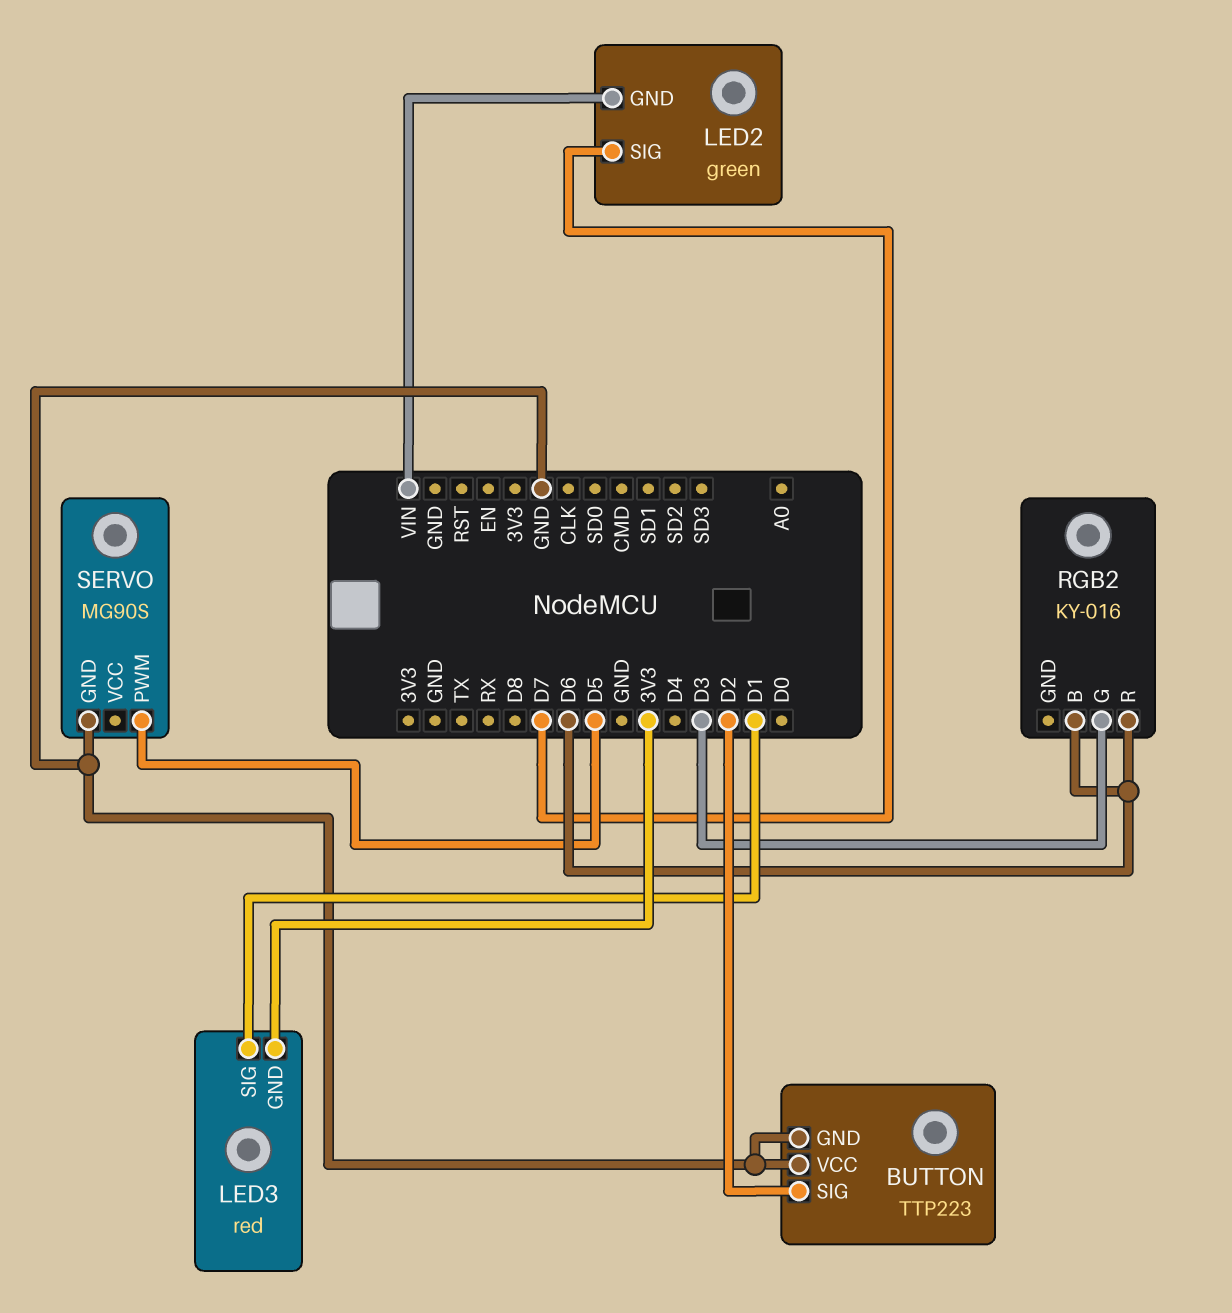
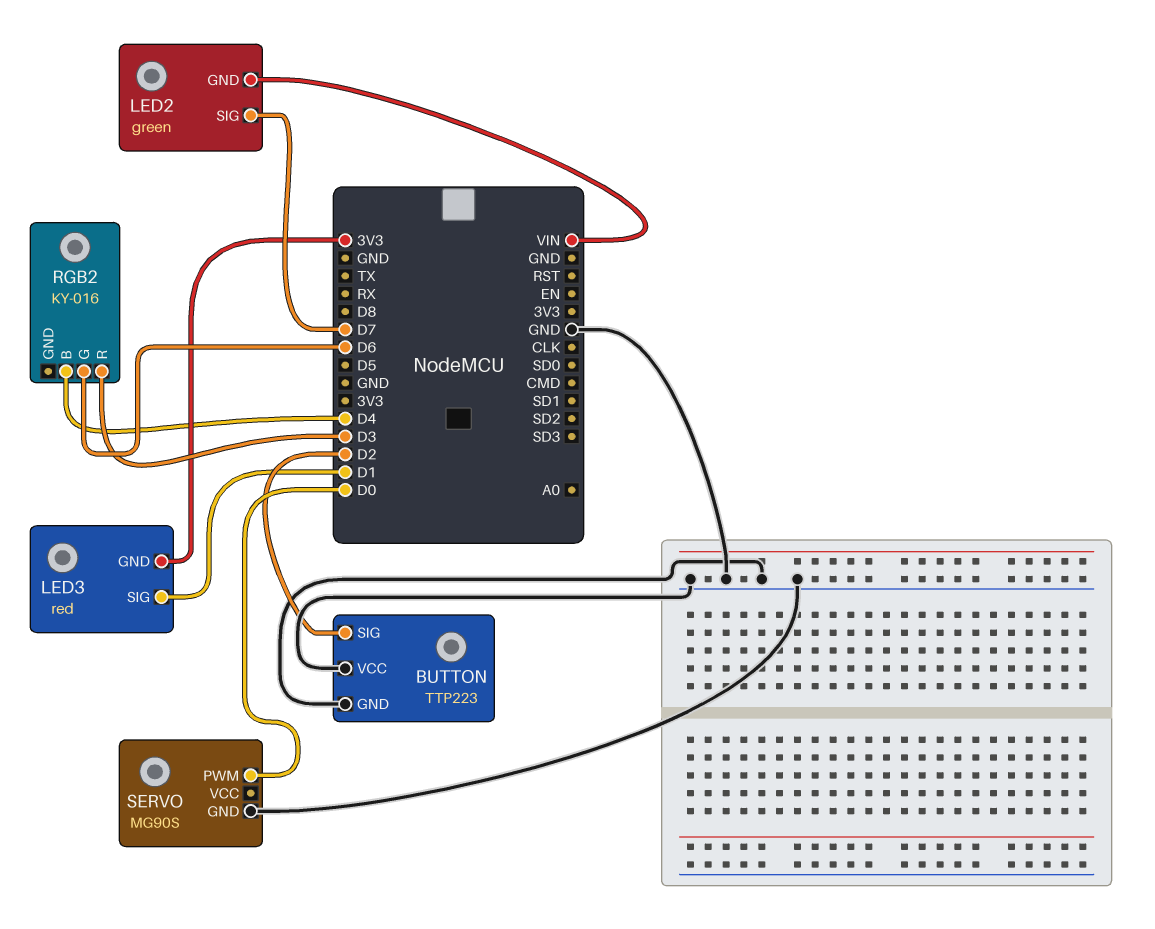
RGB2 pin B: D6 -> D4
RGB2 pin G: D3 -> D6
RGB2 pin R: D6 -> D3
SERVO pin PWM: D5 -> D0

